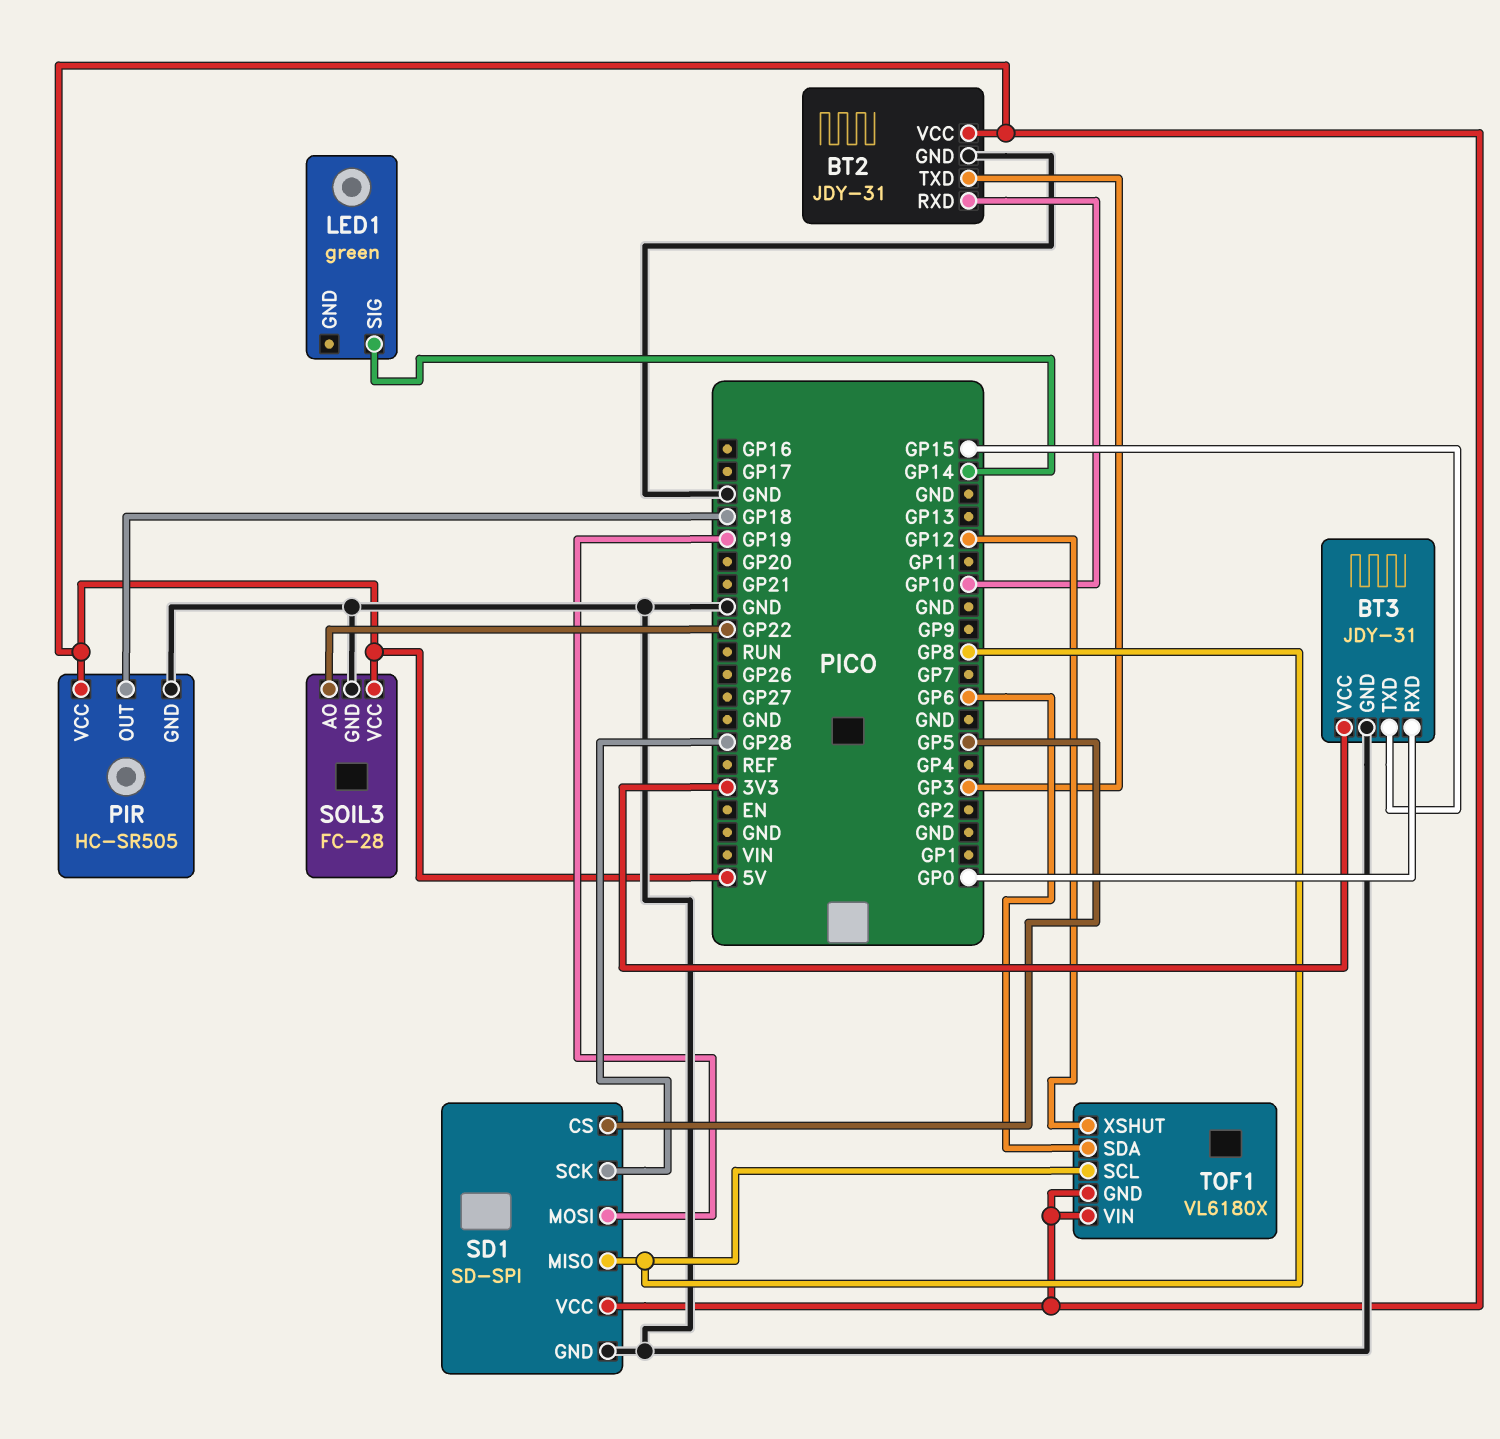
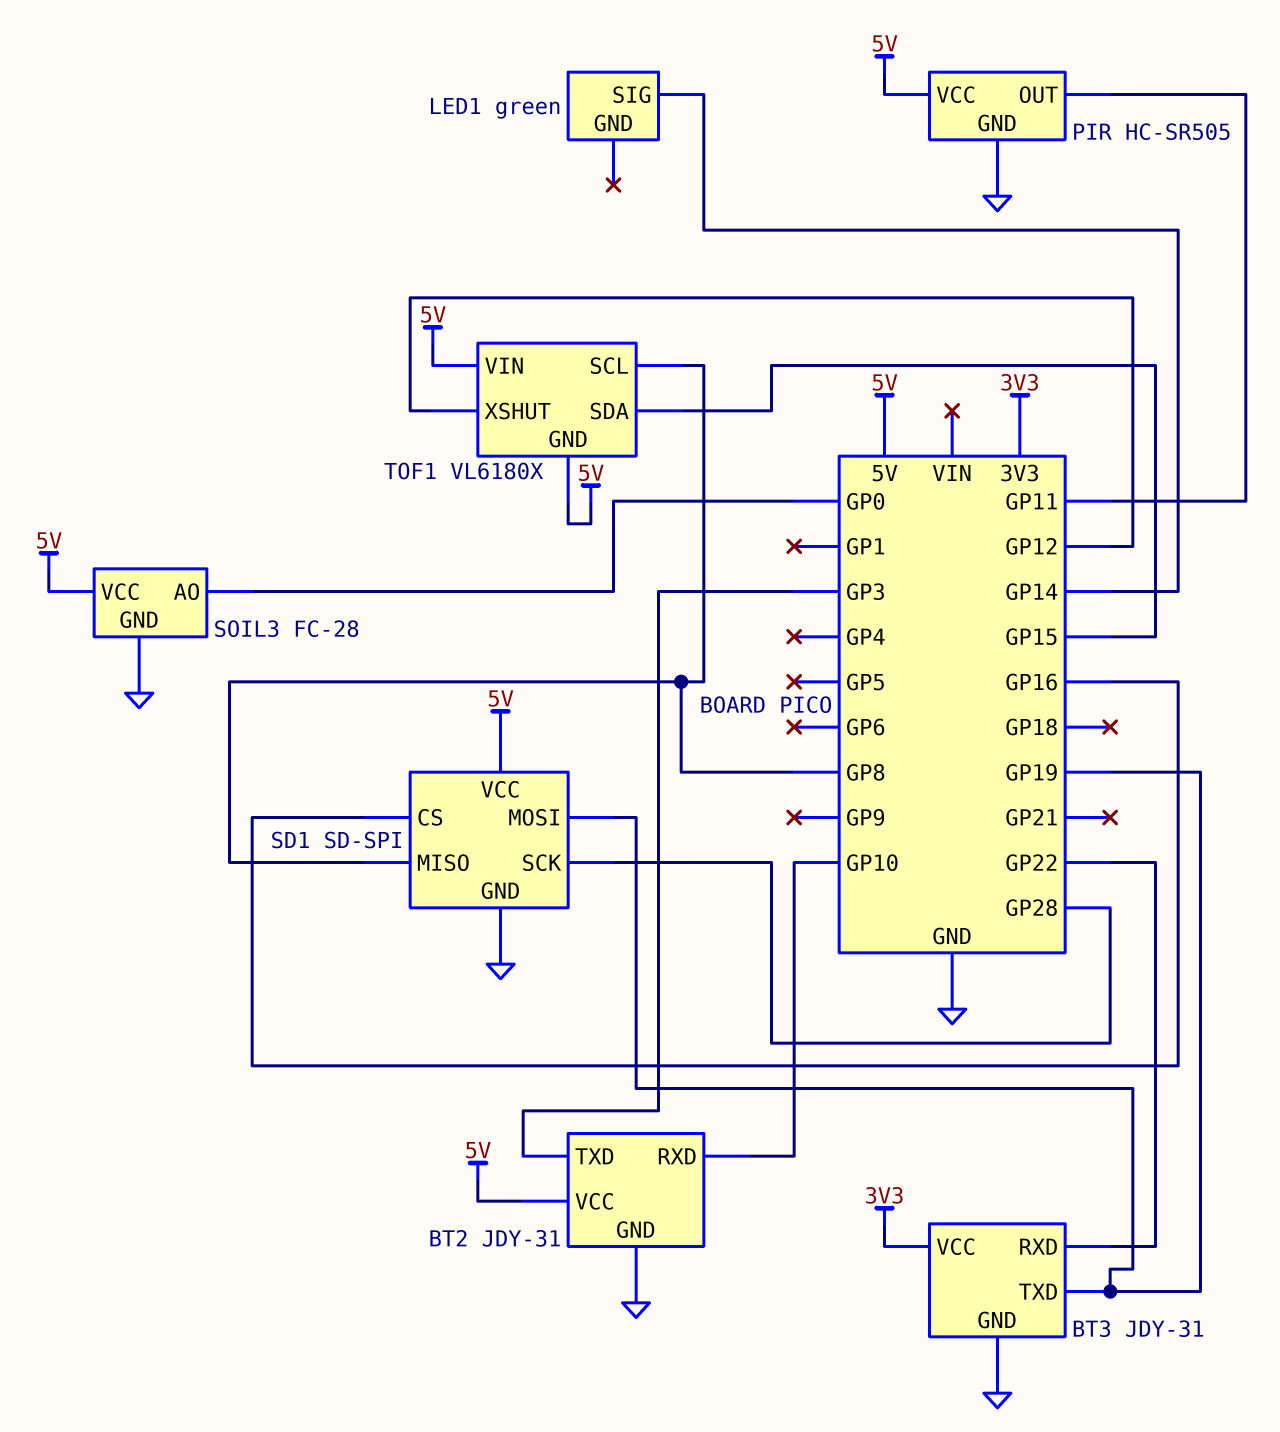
BT3 pin RXD: GP0 -> GP22
BT3 pin TXD: GP15 -> GP19
PIR pin OUT: GP18 -> GP11
SD1 pin CS: GP5 -> GP16
SOIL3 pin AO: GP22 -> GP0
TOF1 pin SDA: GP6 -> GP15

